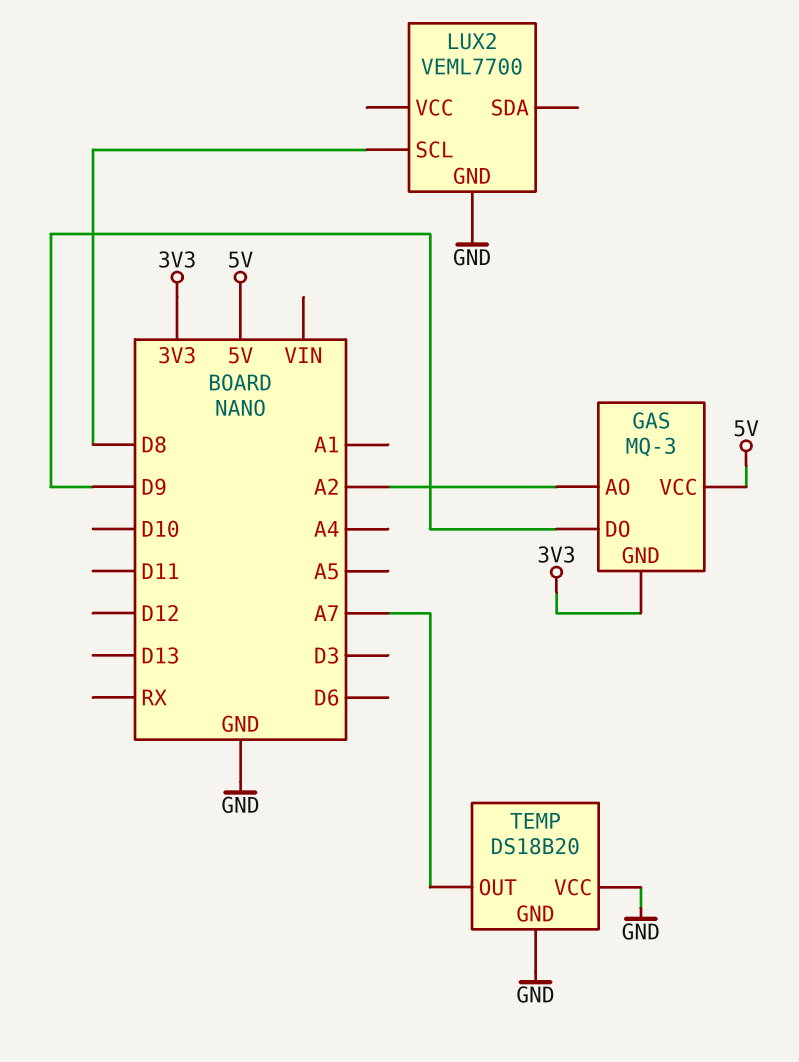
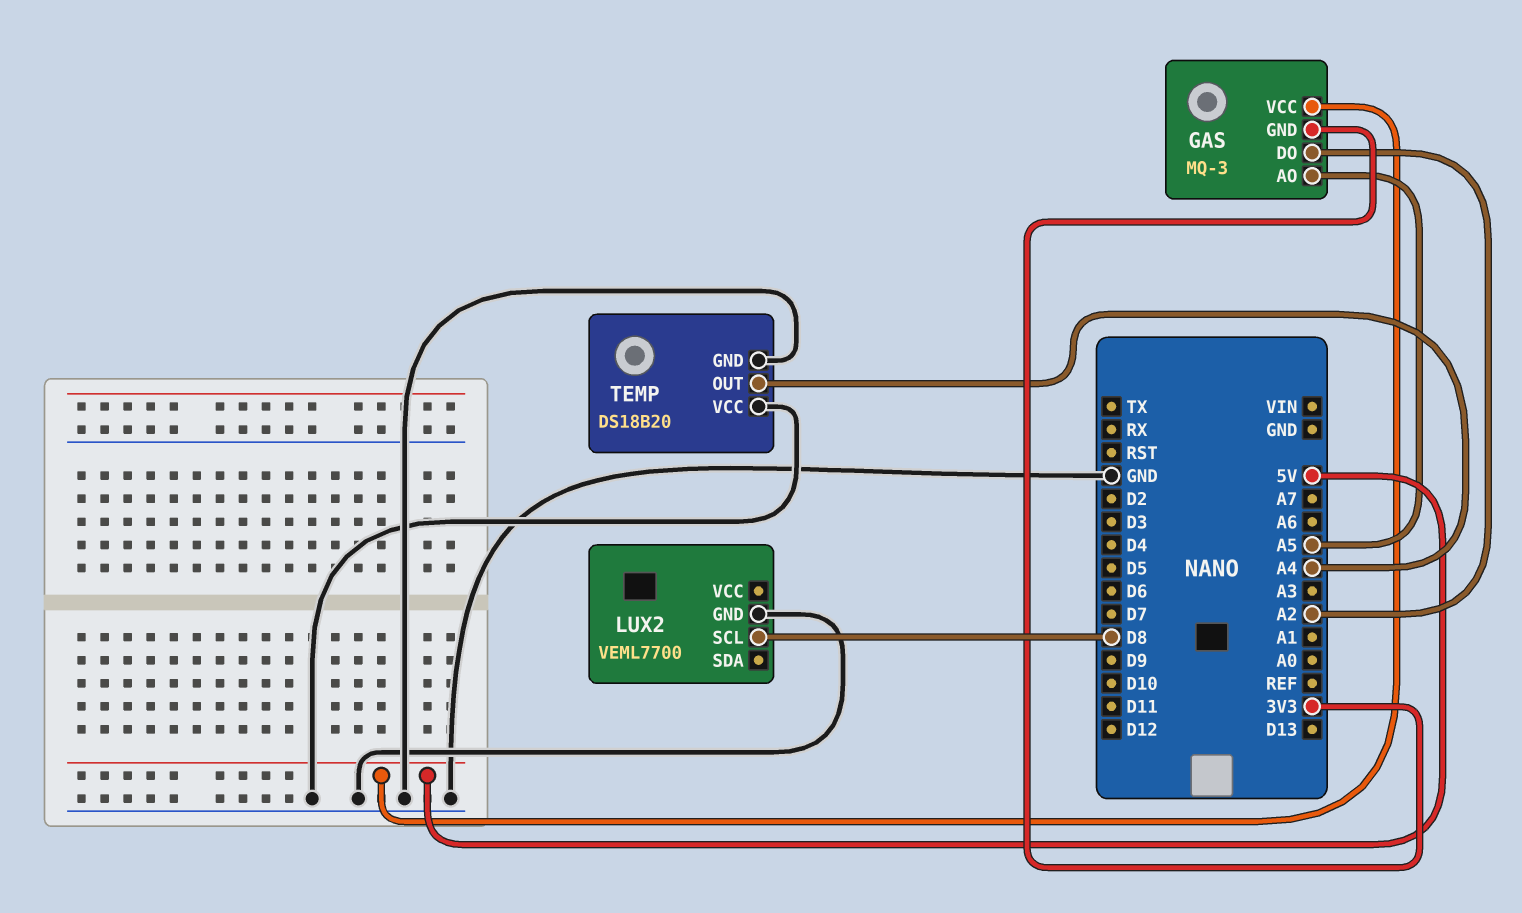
GAS pin AO: A2 -> A5
GAS pin DO: D9 -> A2
TEMP pin OUT: A7 -> A4

